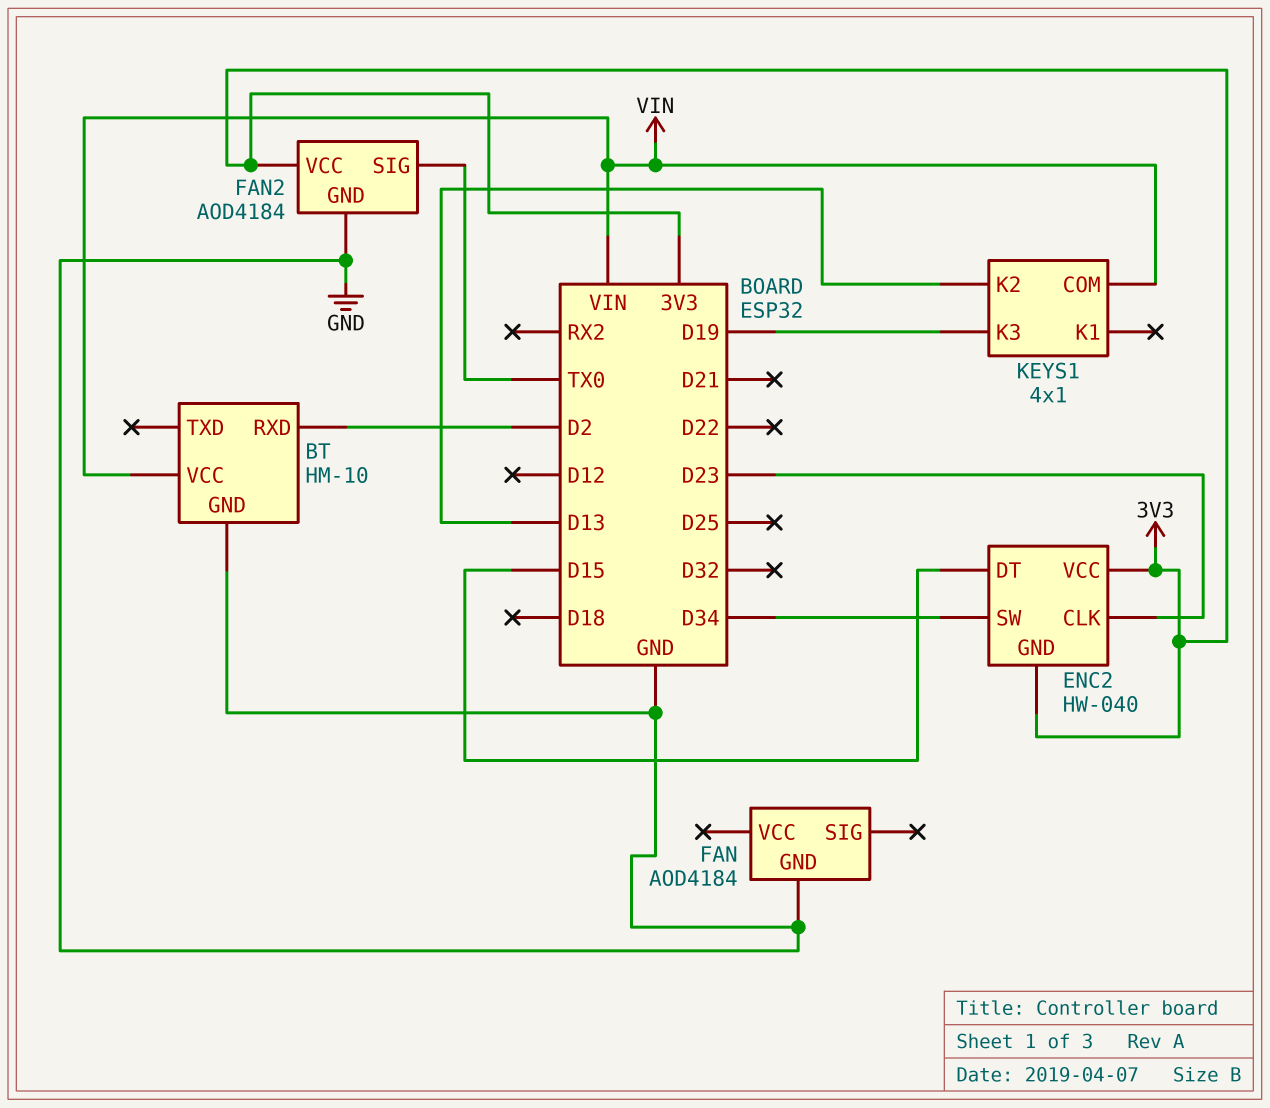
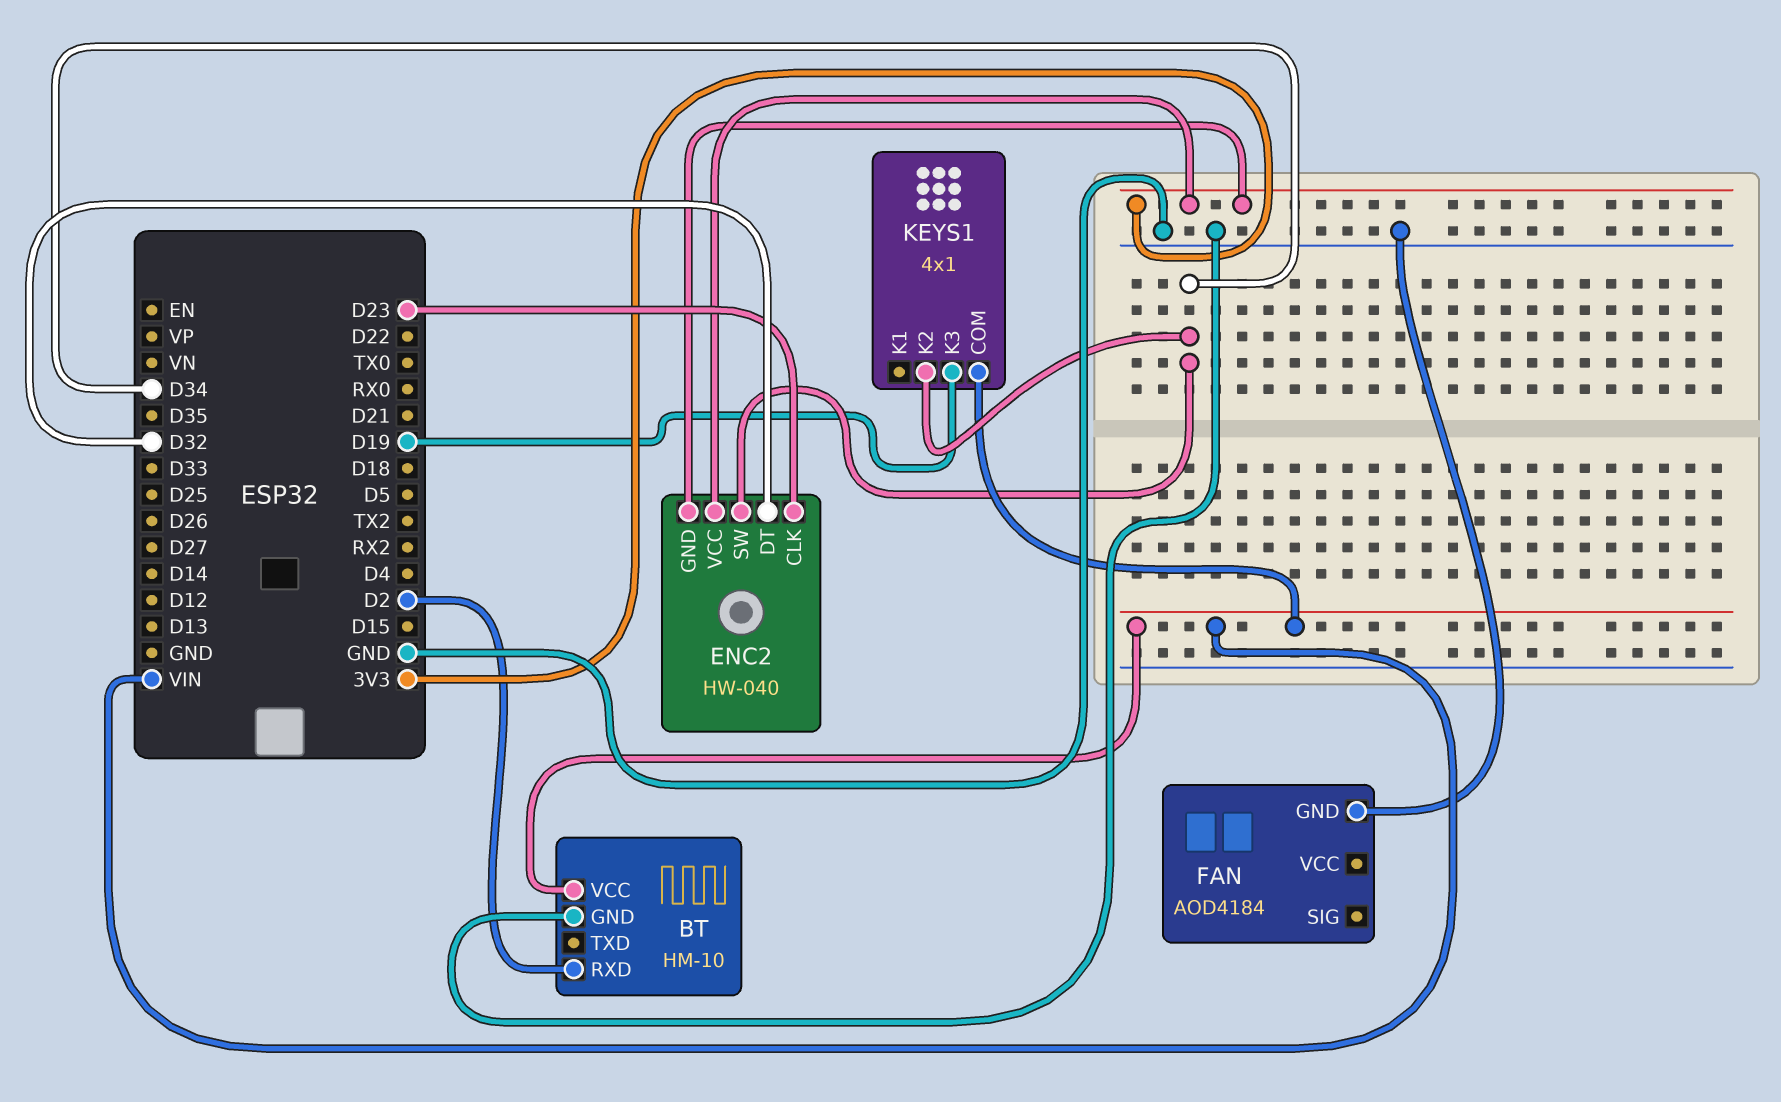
ENC2 pin DT: D15 -> D32
FAN2: AOD4184 -> none
FAN2 pin GND: GND -> none
FAN2 pin SIG: TX0 -> none
FAN2 pin VCC: 3V3 -> none
KEYS1 pin K2: D13 -> D34

